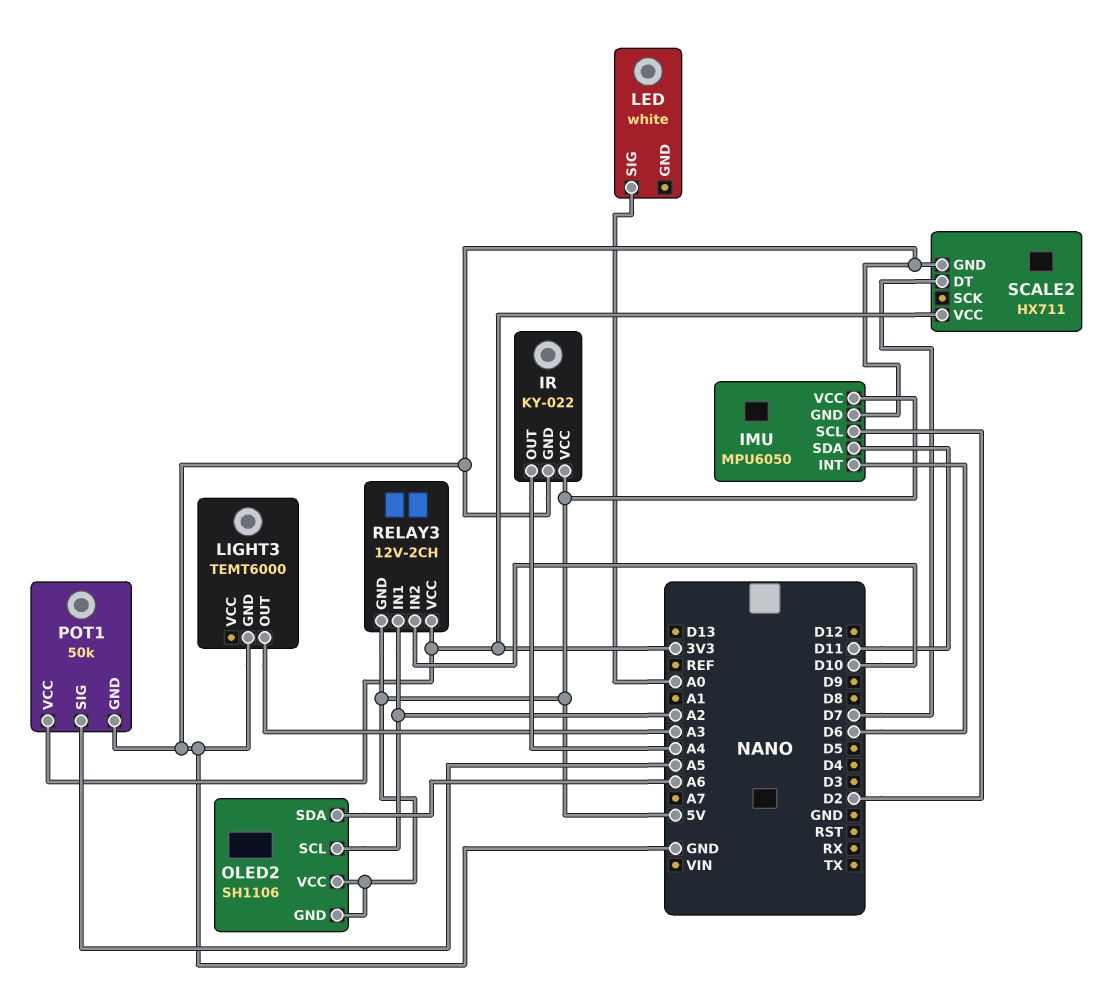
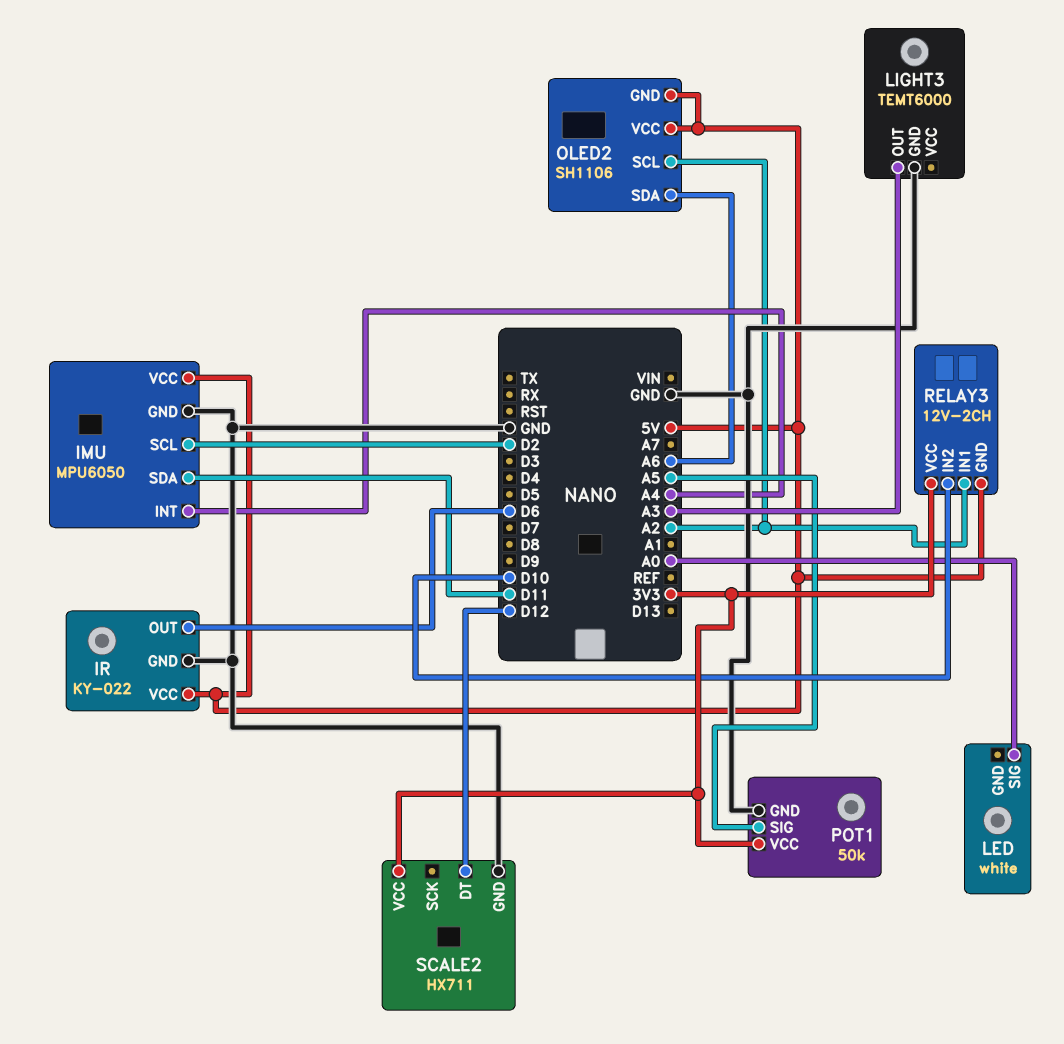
IMU pin INT: D6 -> A4
IR pin OUT: A4 -> D6
SCALE2 pin DT: D7 -> D12

